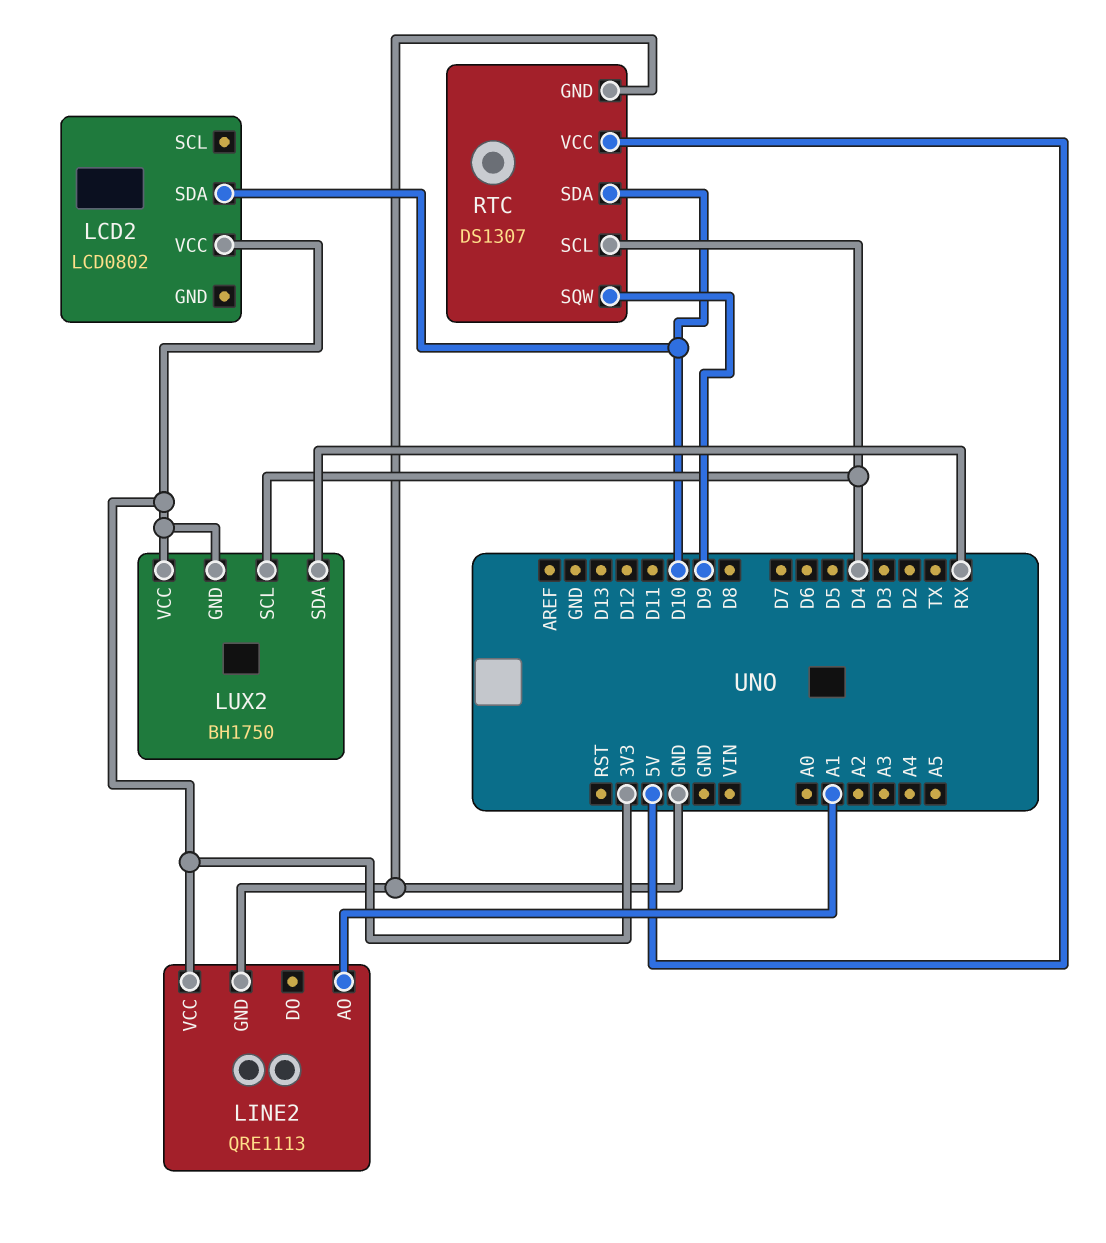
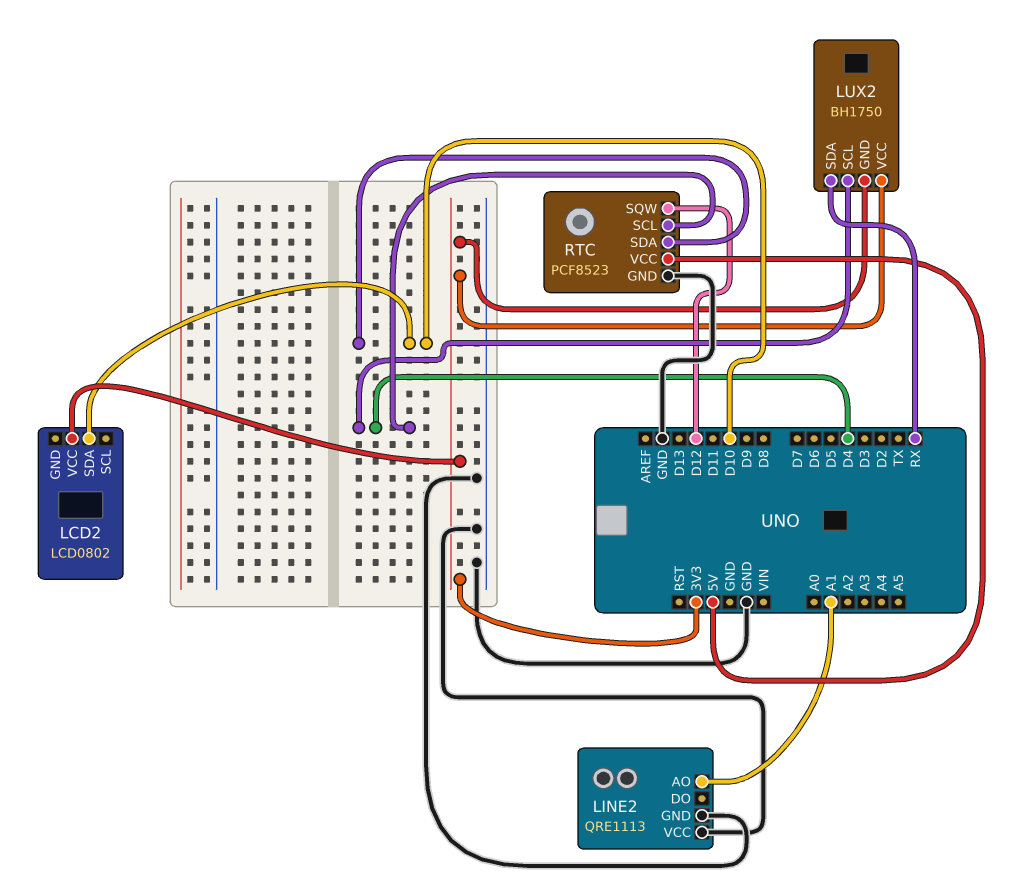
LINE2 pin VCC: 3V3 -> GND
RTC: DS1307 -> PCF8523
RTC pin SQW: D9 -> D12

